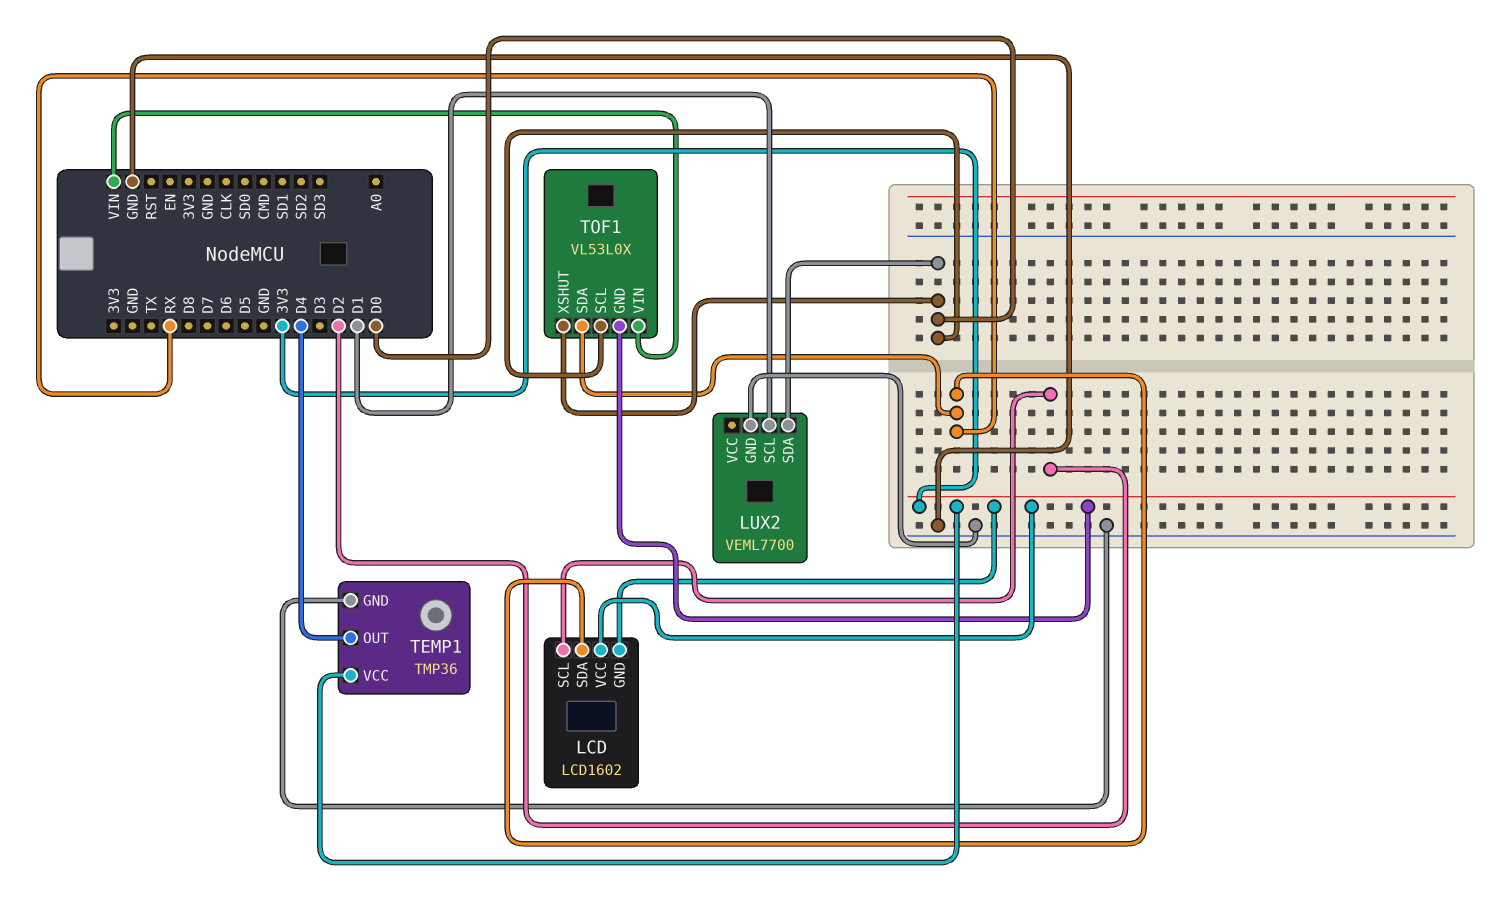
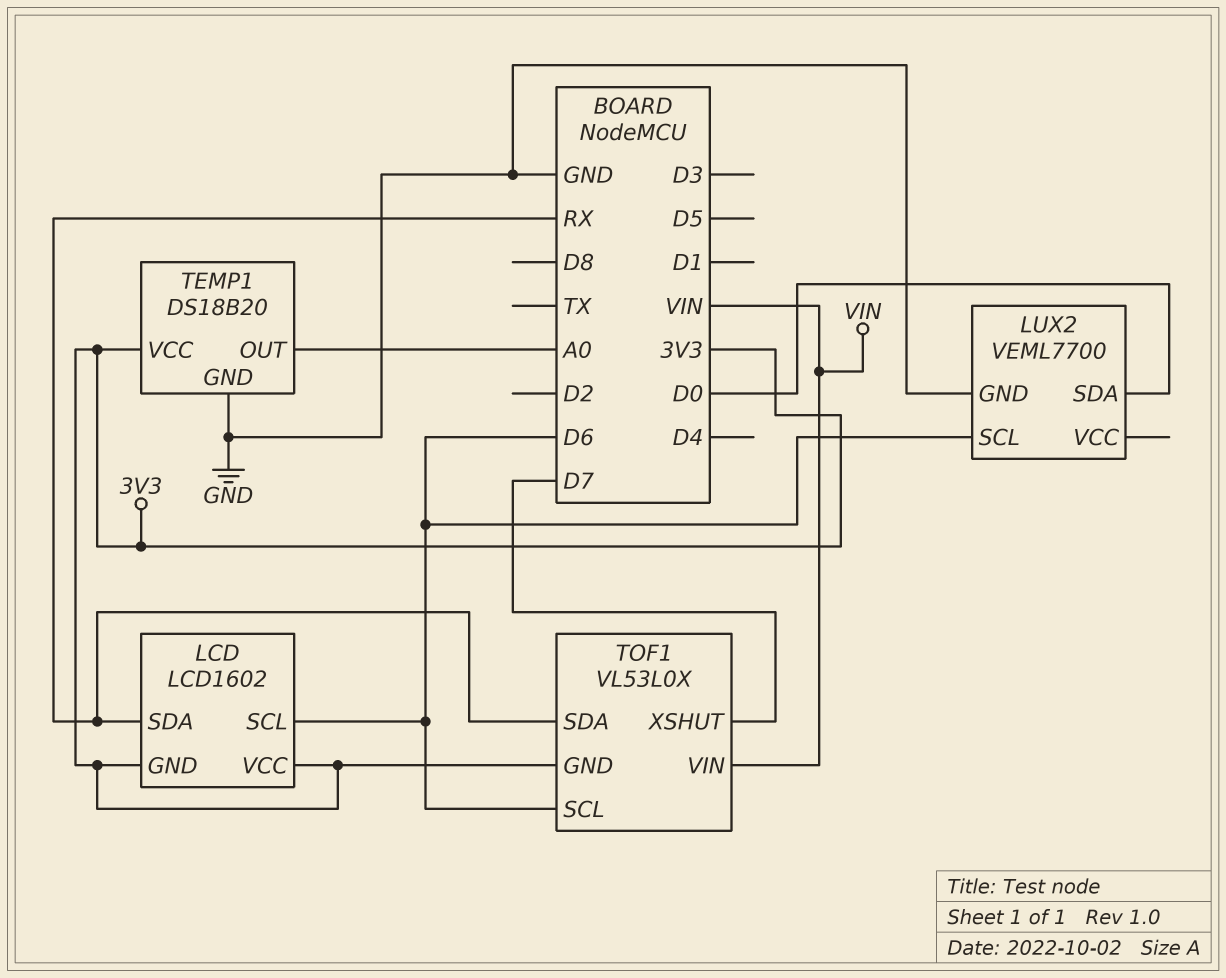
LCD pin SCL: D2 -> D6
LUX2 pin SCL: D1 -> D6
TEMP1: TMP36 -> DS18B20
TEMP1 pin OUT: D4 -> A0
TOF1 pin SCL: D0 -> D6
TOF1 pin XSHUT: D0 -> D7

